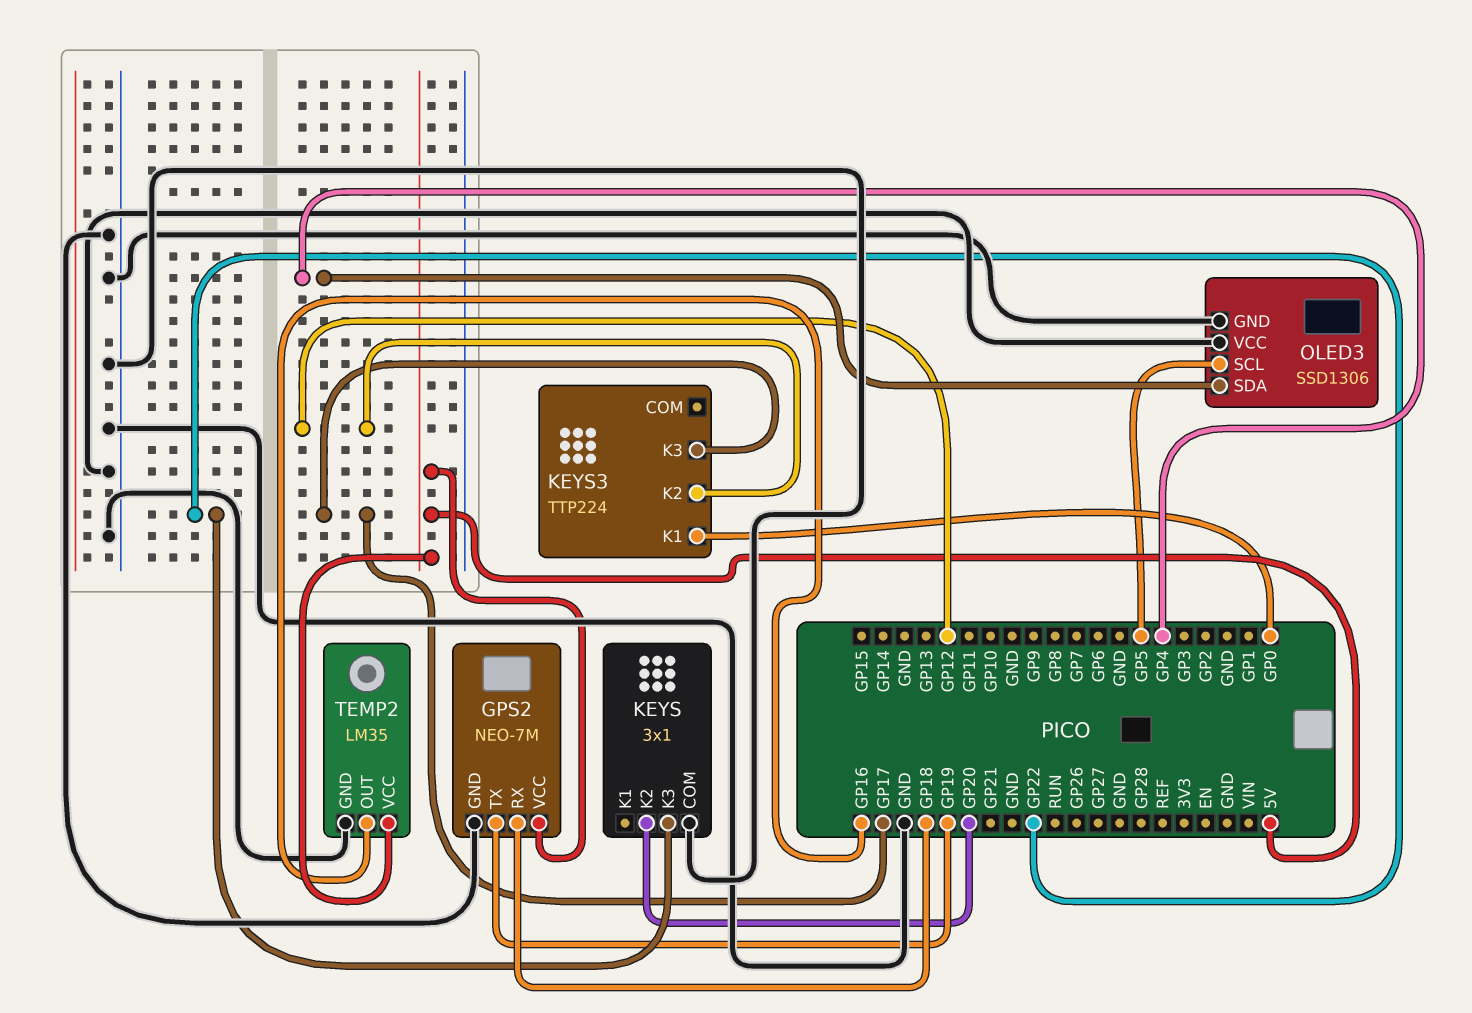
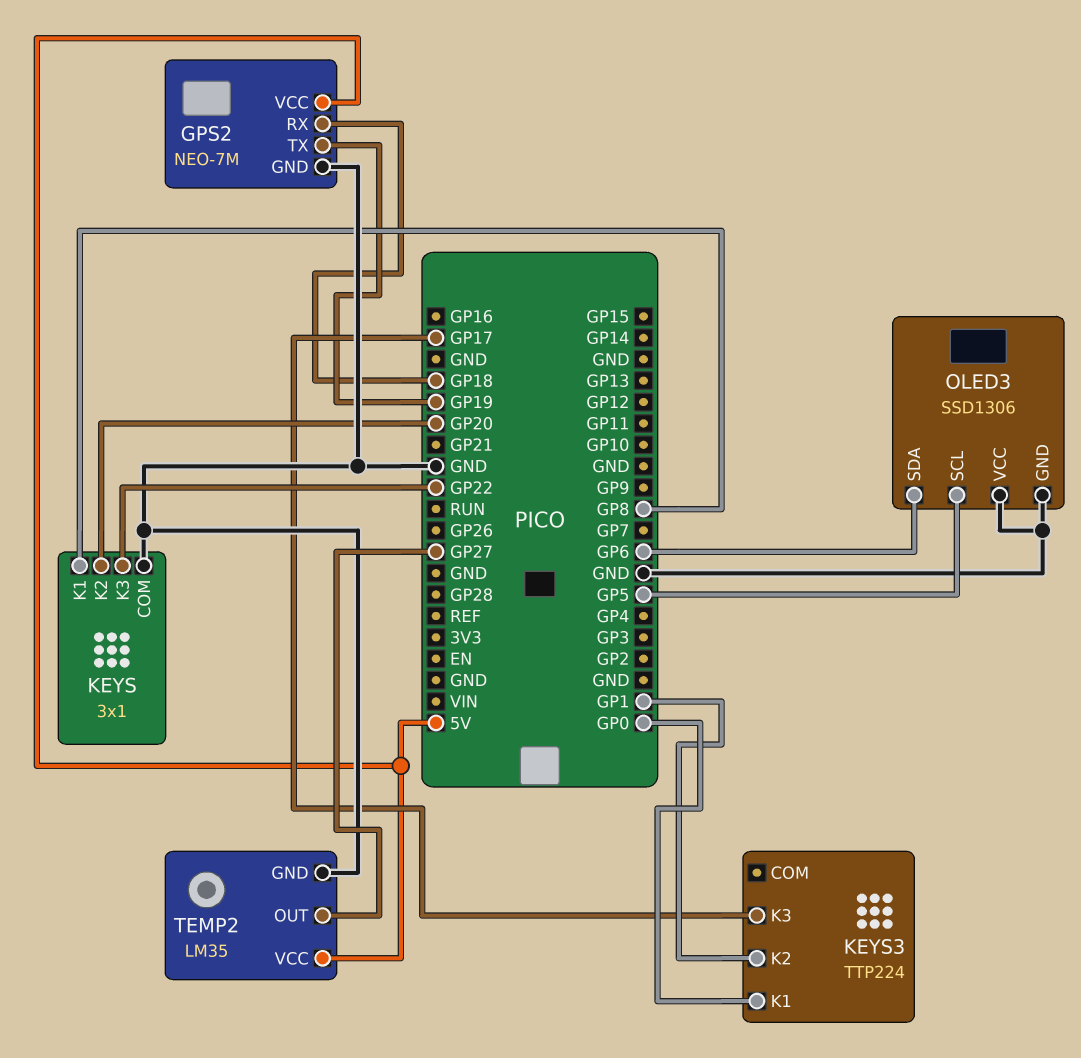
KEYS pin K1: none -> GP8
KEYS3 pin K2: GP12 -> GP1
OLED3 pin SDA: GP4 -> GP6
TEMP2 pin OUT: GP16 -> GP27

